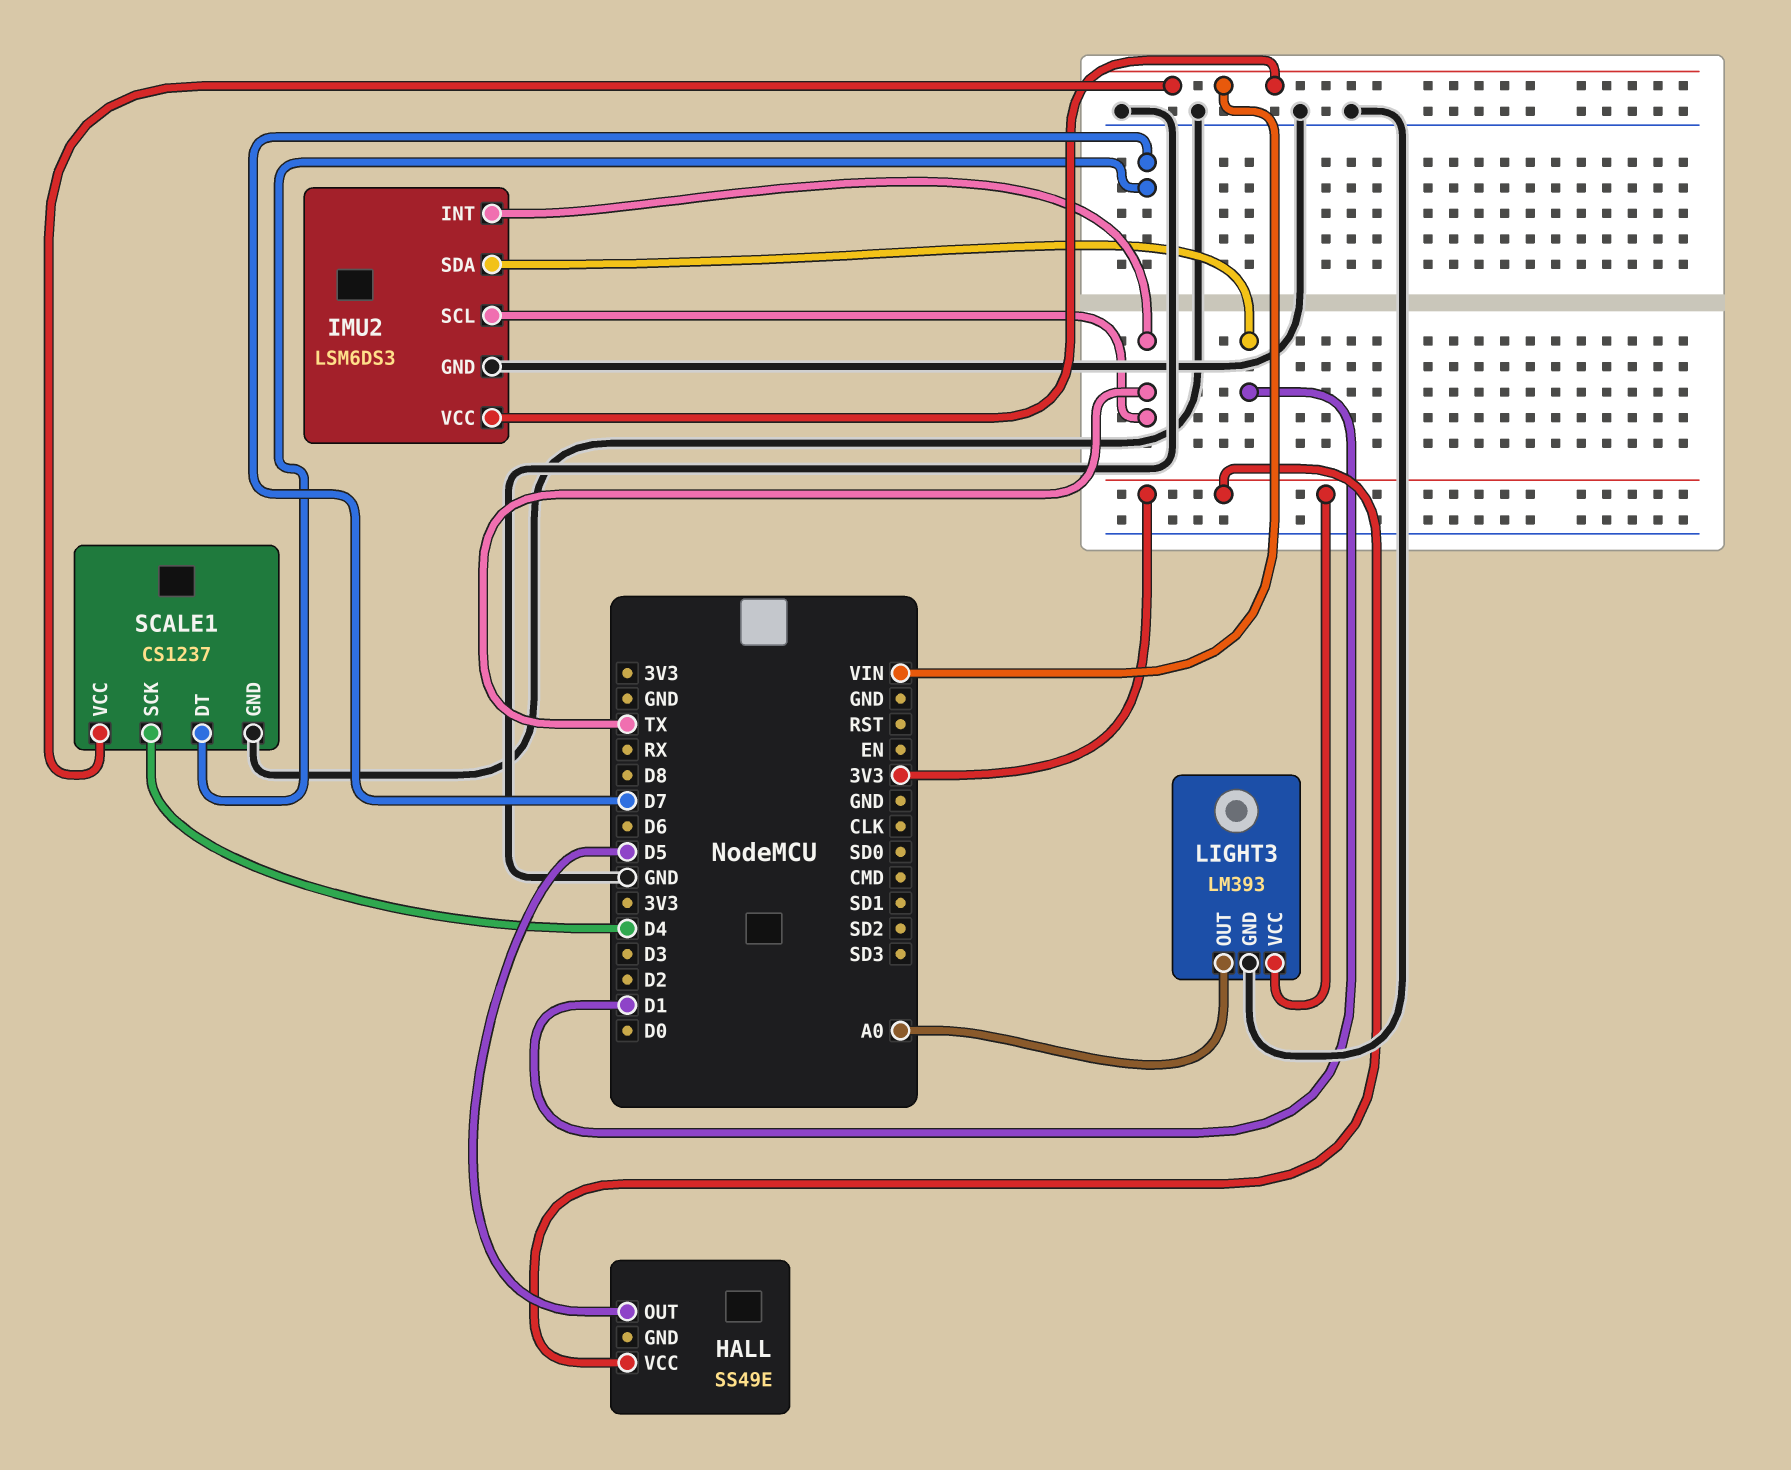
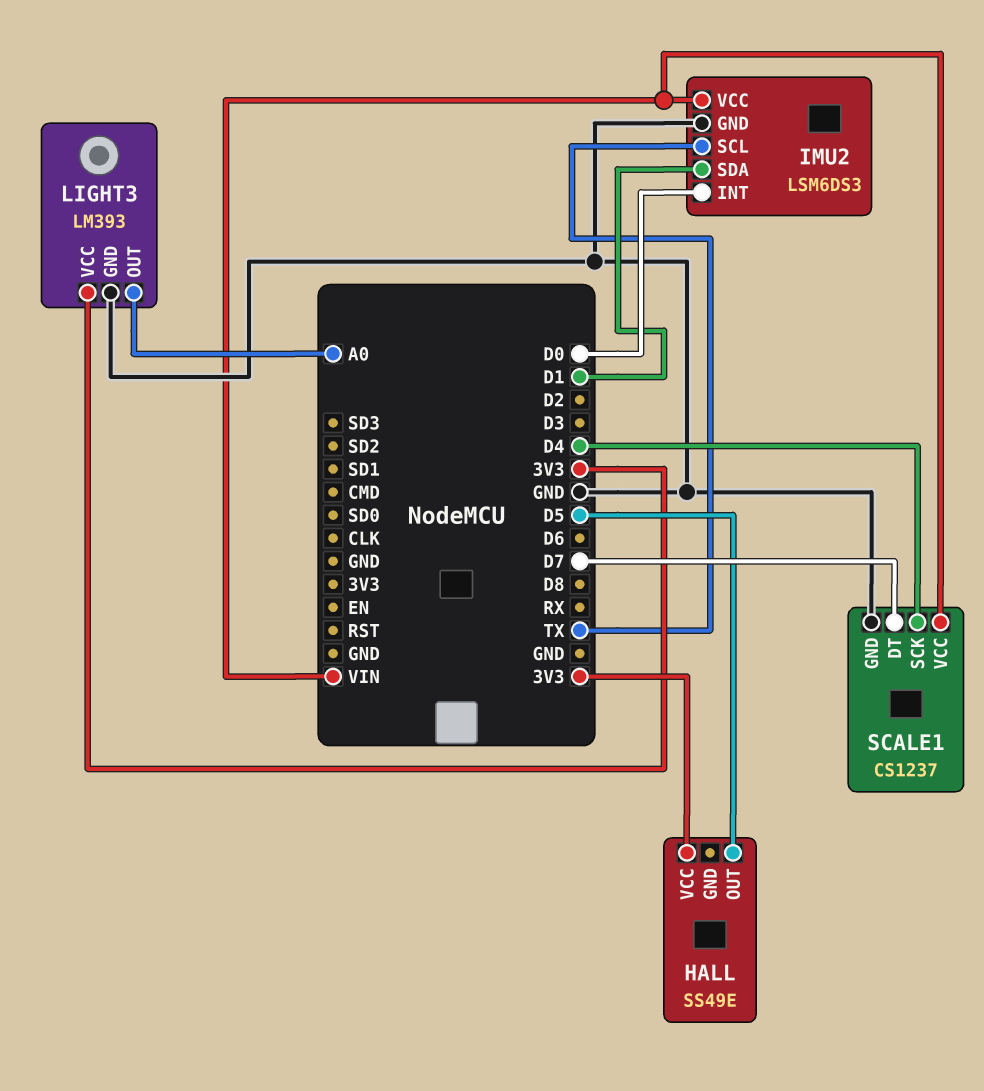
IMU2 pin INT: TX -> D0

